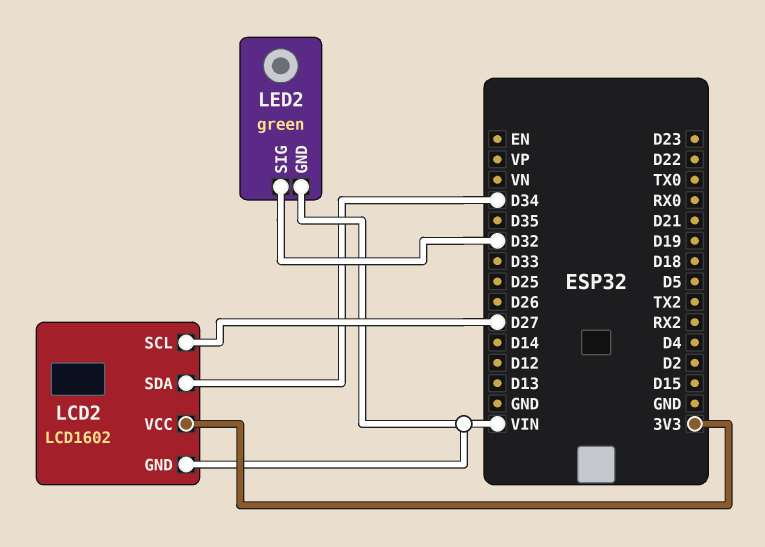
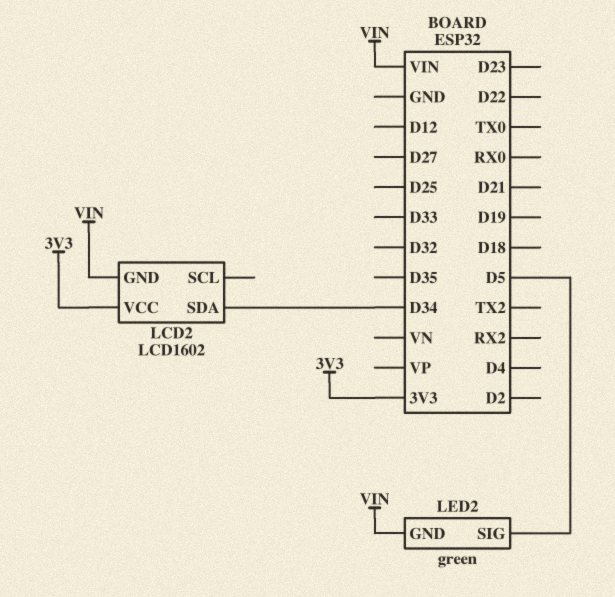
LCD2 pin SCL: D27 -> none
LED2 pin SIG: D32 -> D5

